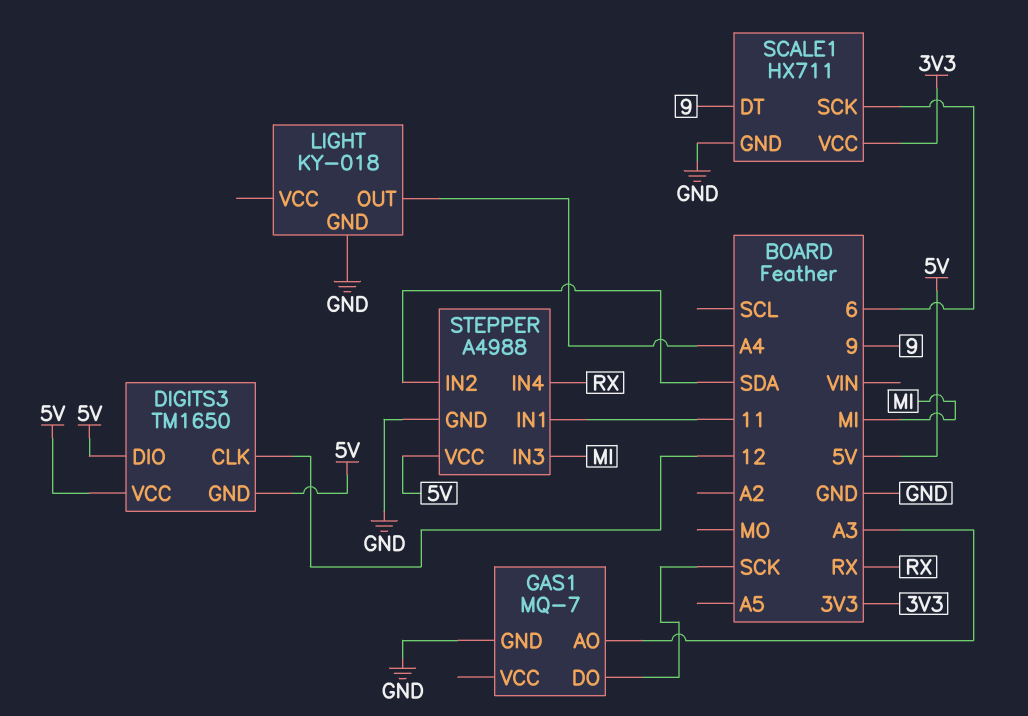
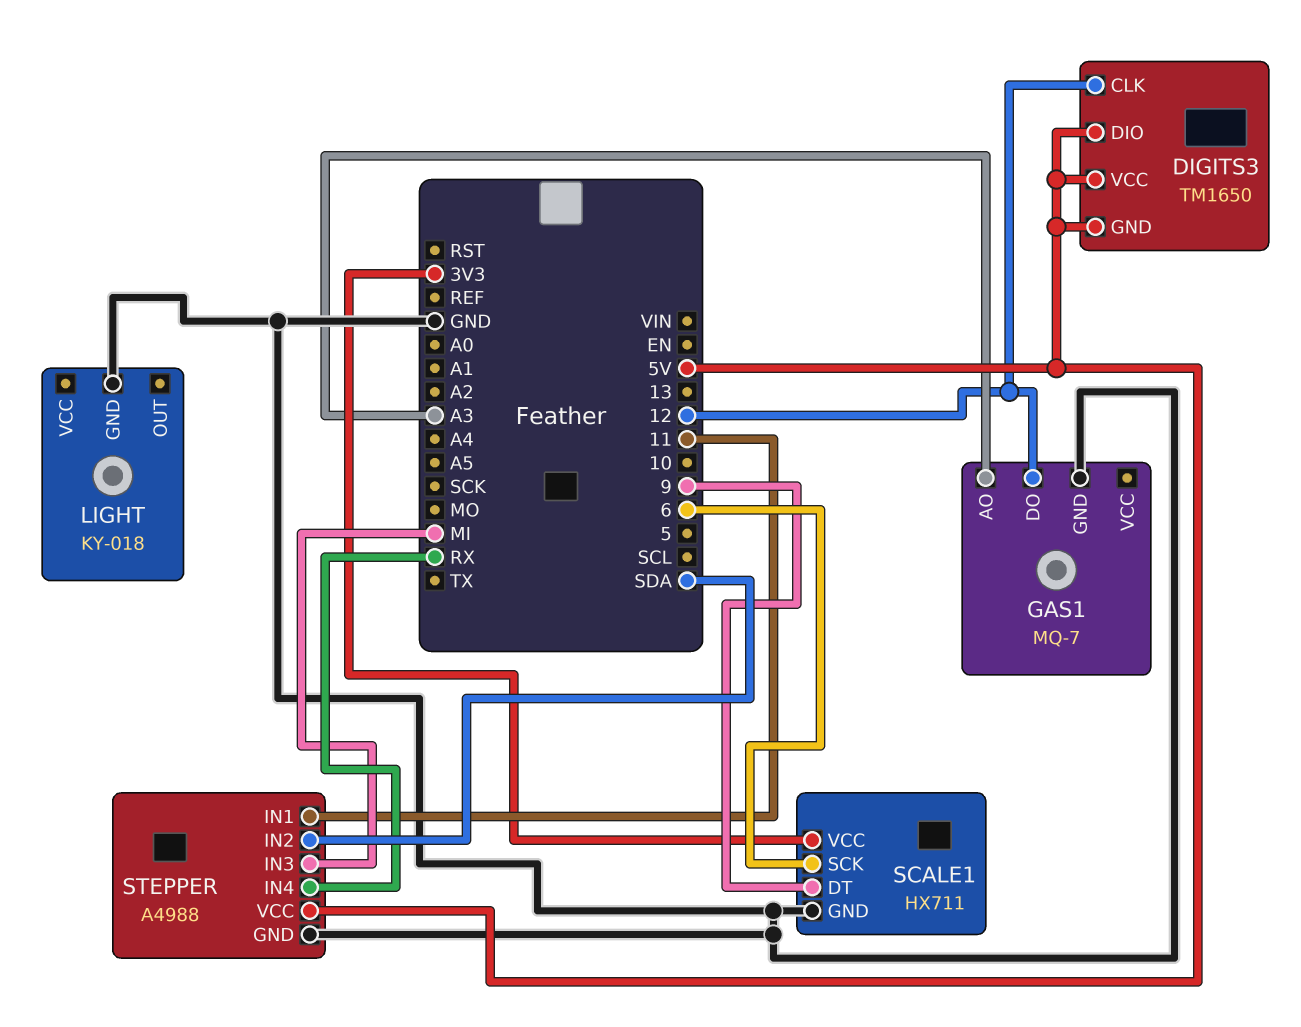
GAS1 pin DO: SCK -> 12
LIGHT pin OUT: A4 -> none

